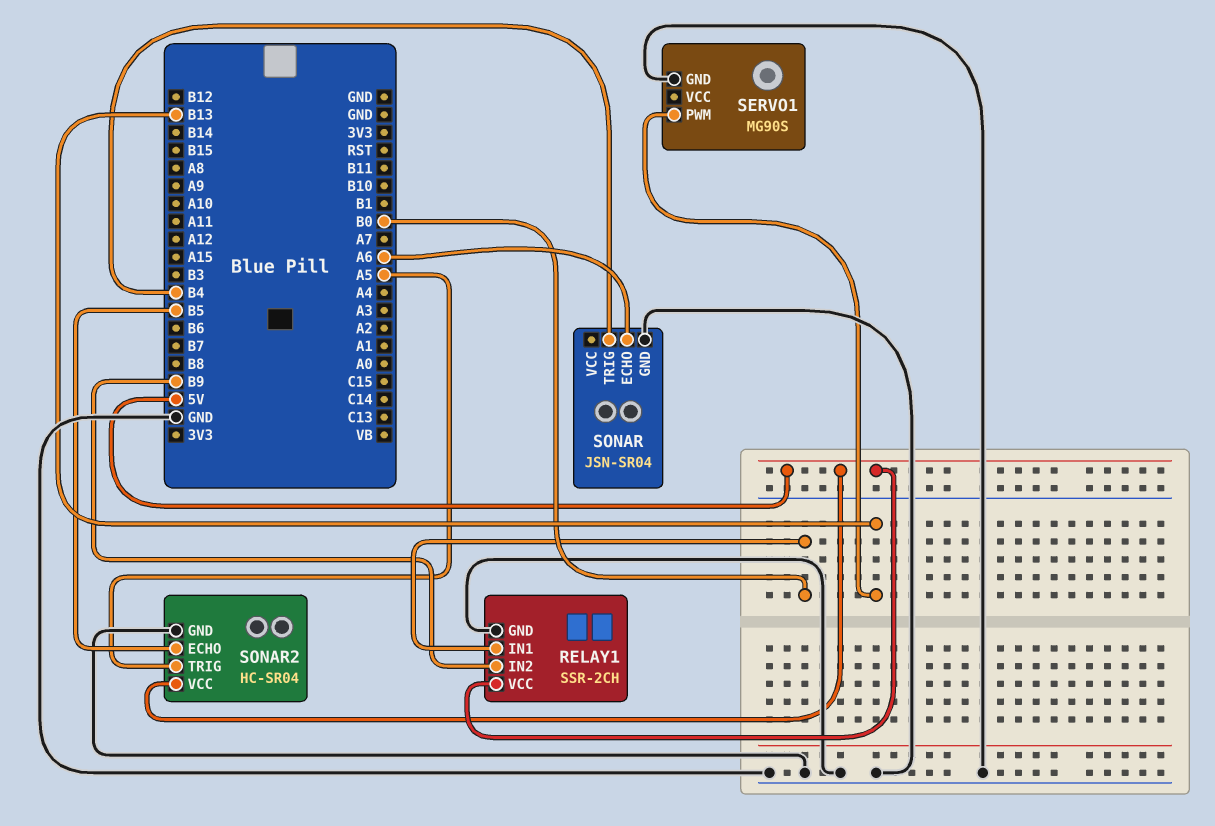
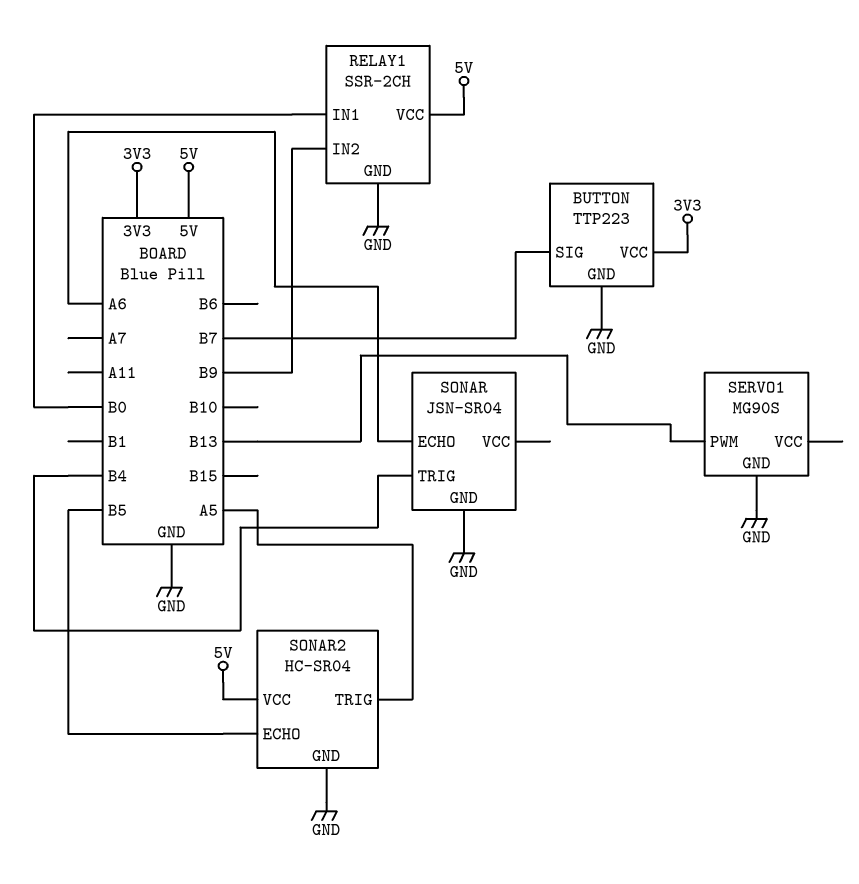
BUTTON: none -> TTP223
BUTTON pin GND: none -> GND
BUTTON pin SIG: none -> B7
BUTTON pin VCC: none -> 3V3

